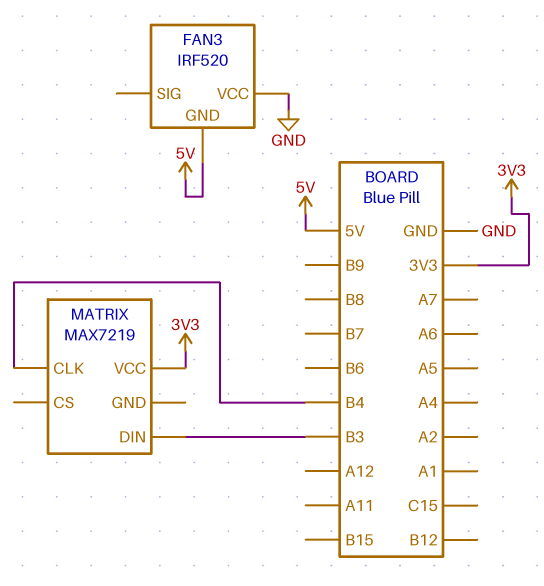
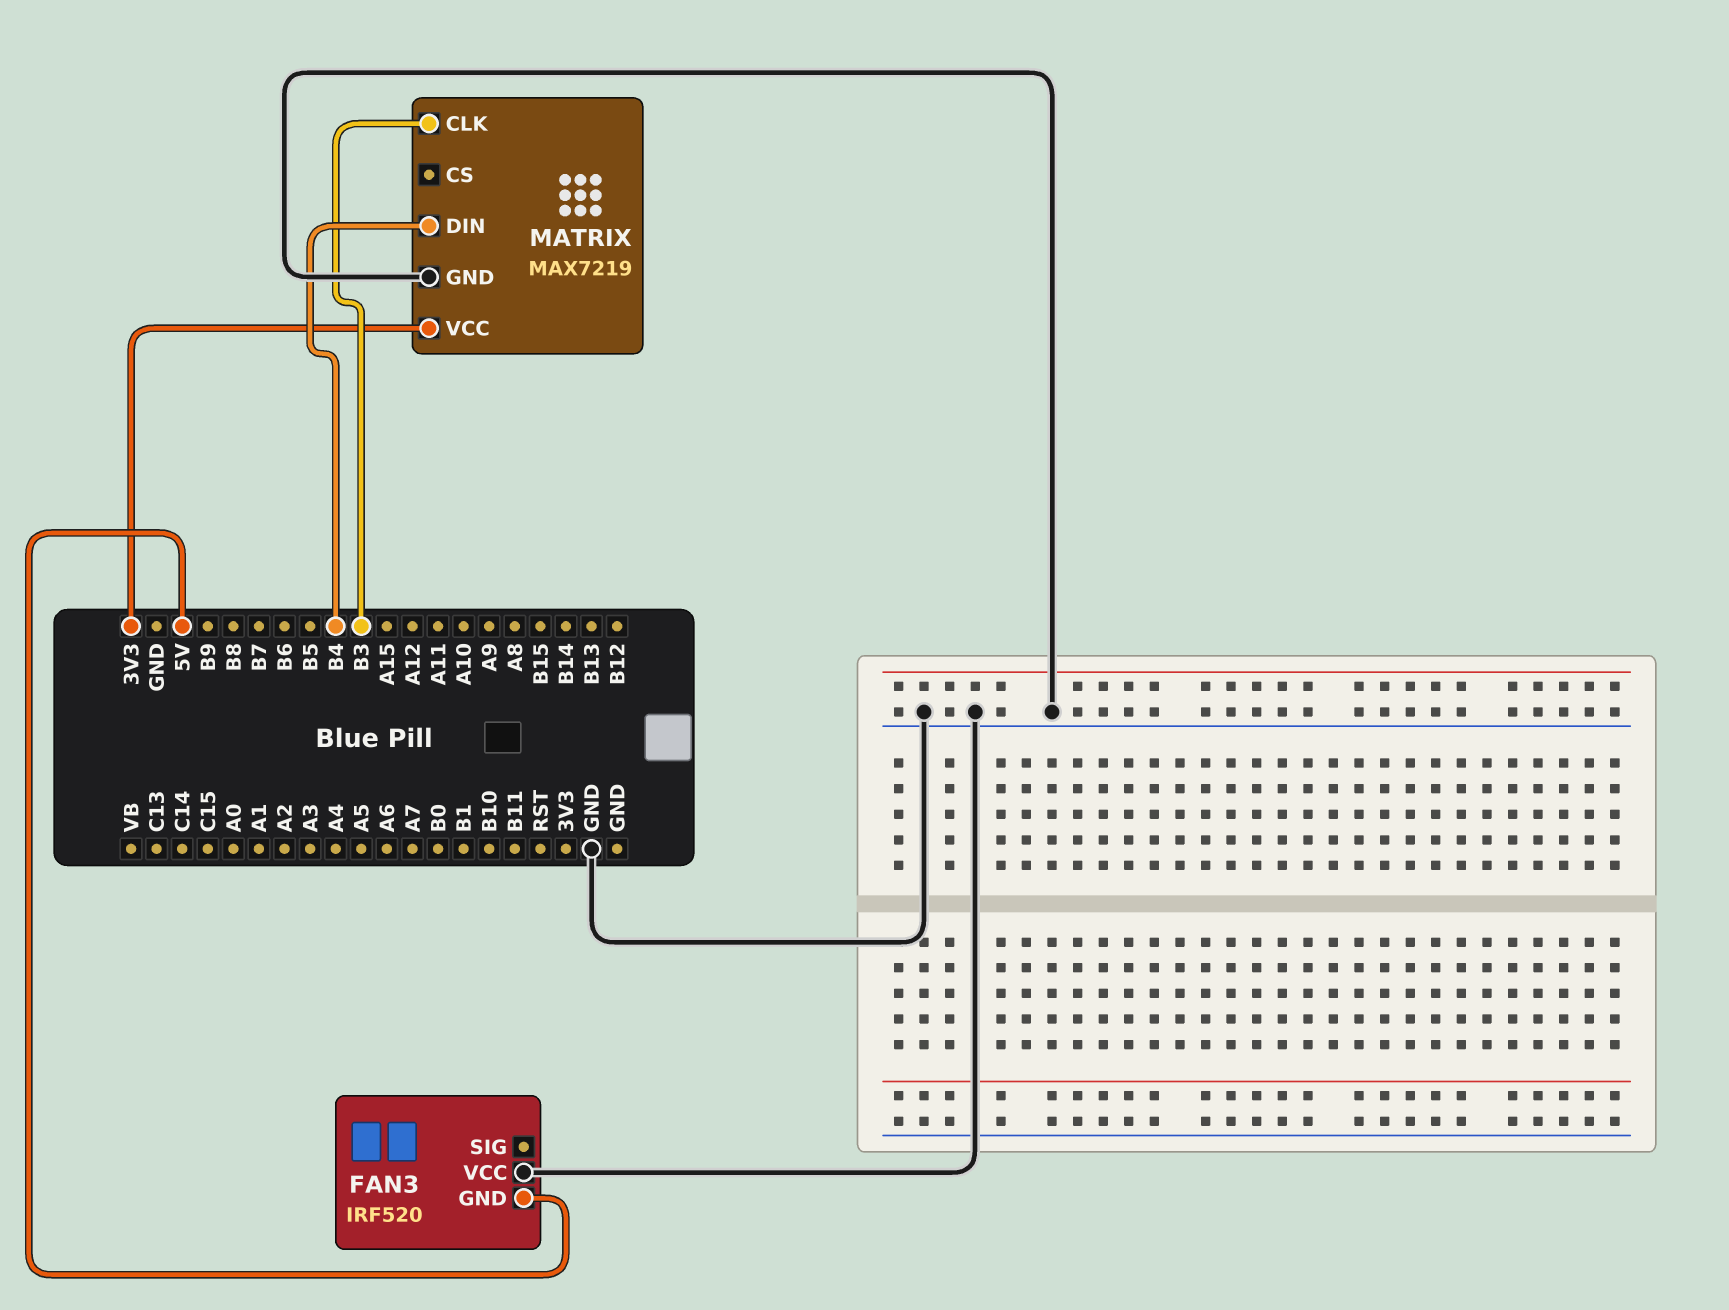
MATRIX pin CLK: B4 -> B3
MATRIX pin DIN: B3 -> B4
MATRIX pin GND: none -> GND

